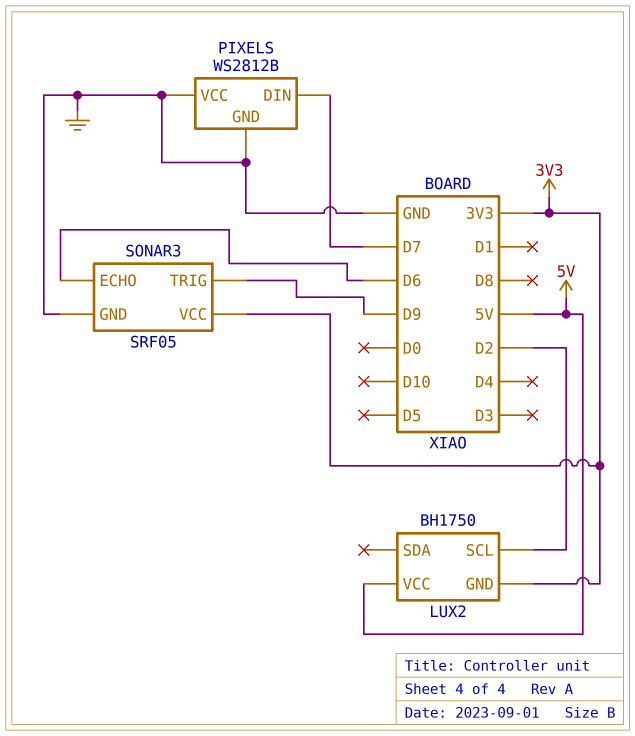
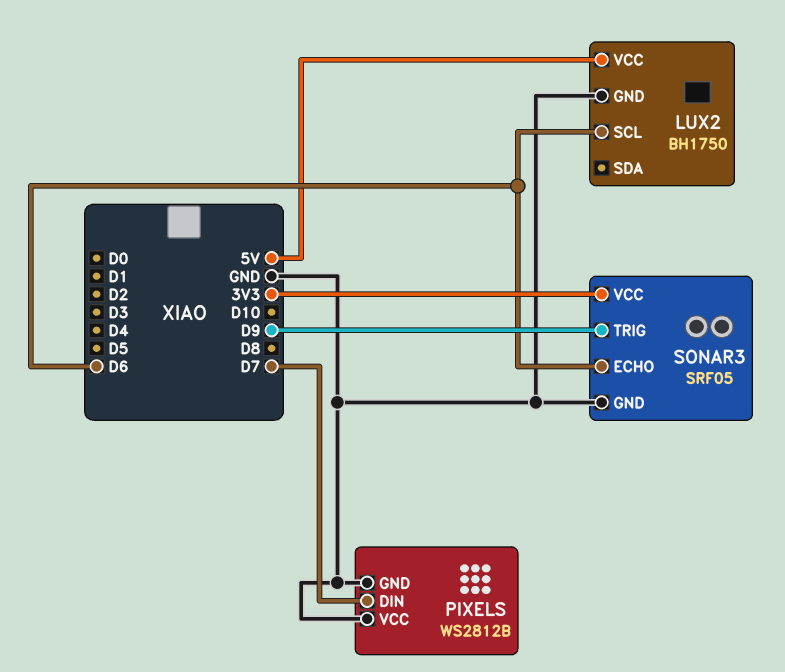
LUX2 pin GND: 3V3 -> GND
LUX2 pin SCL: D2 -> D6

